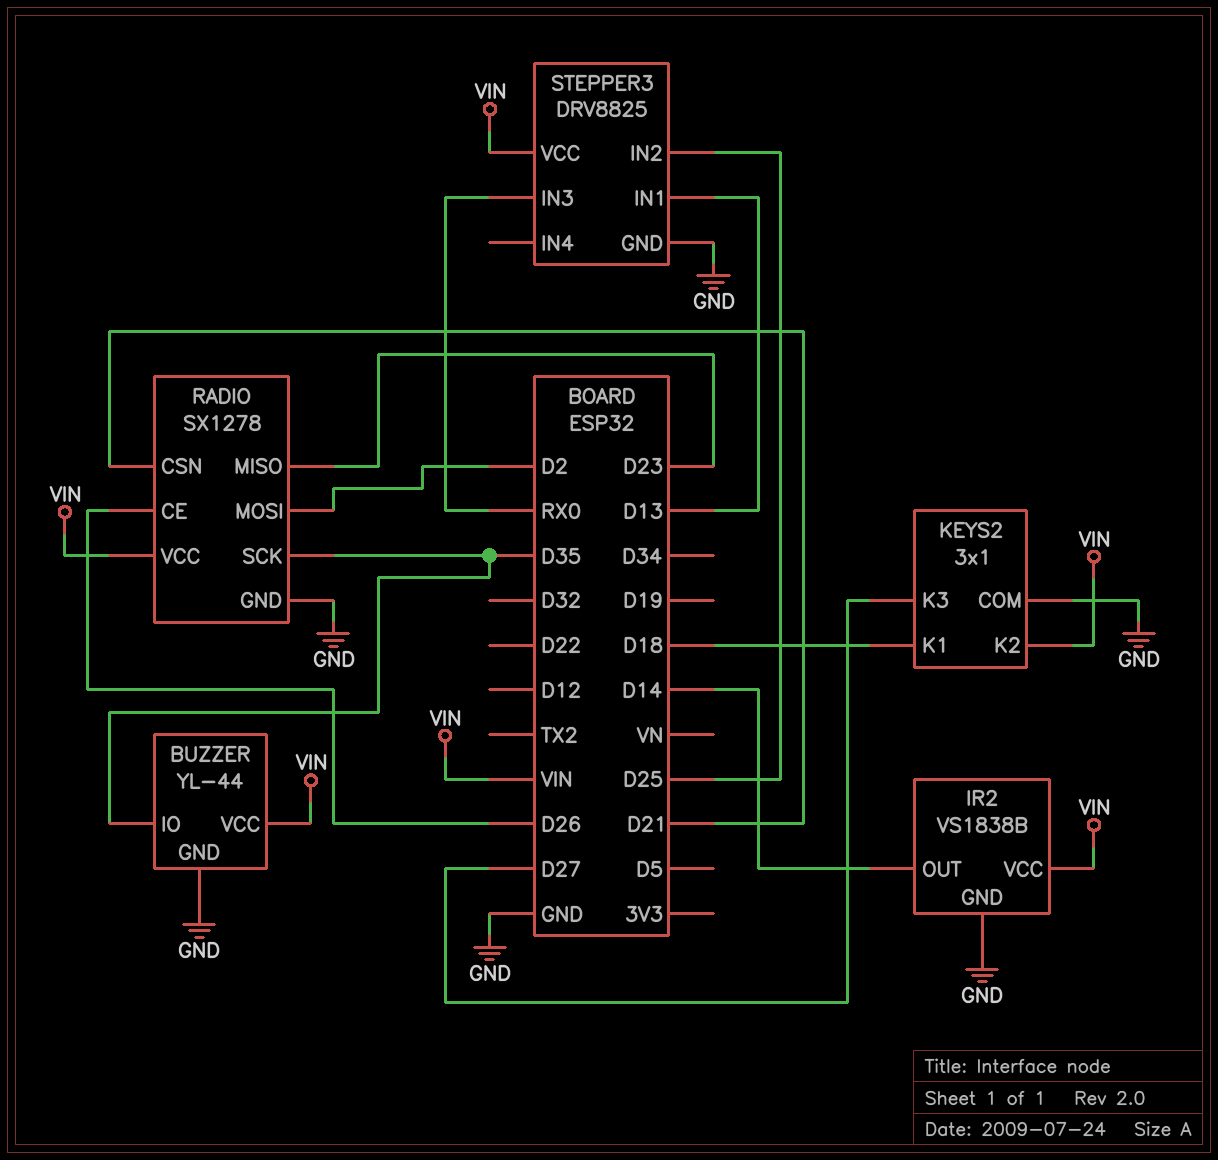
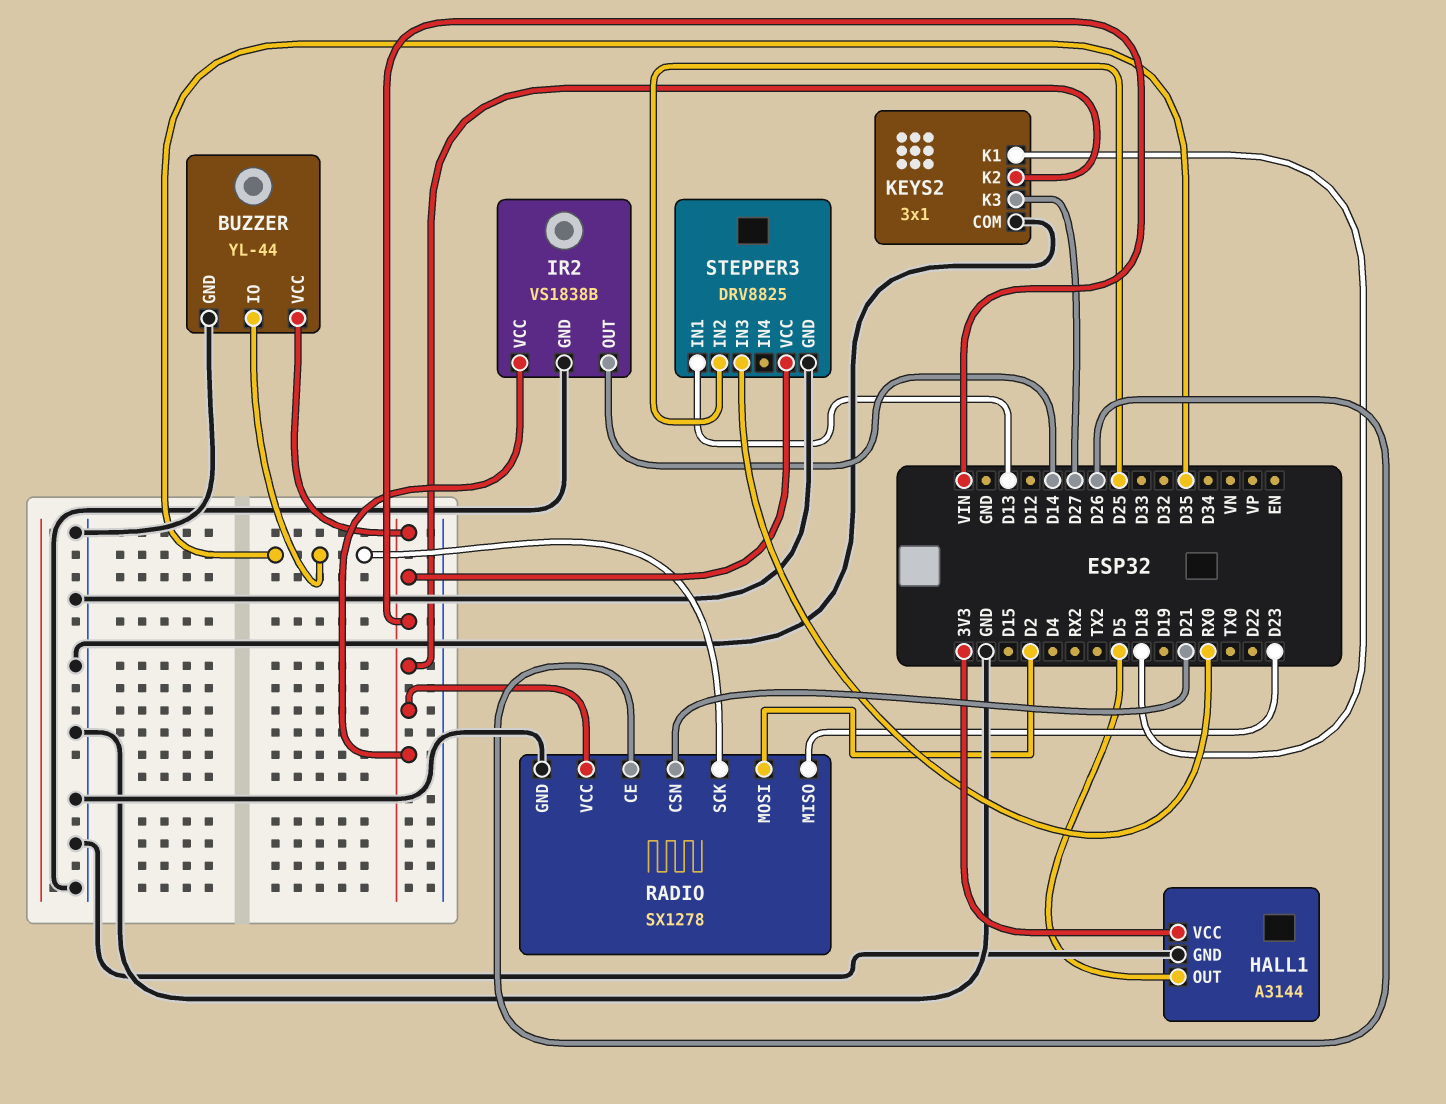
HALL1: none -> A3144
HALL1 pin GND: none -> GND
HALL1 pin OUT: none -> D5
HALL1 pin VCC: none -> 3V3

